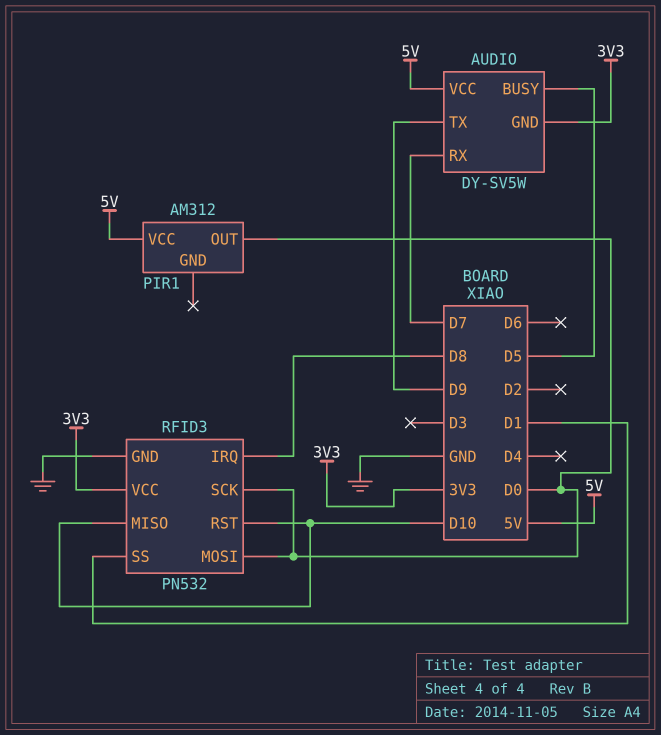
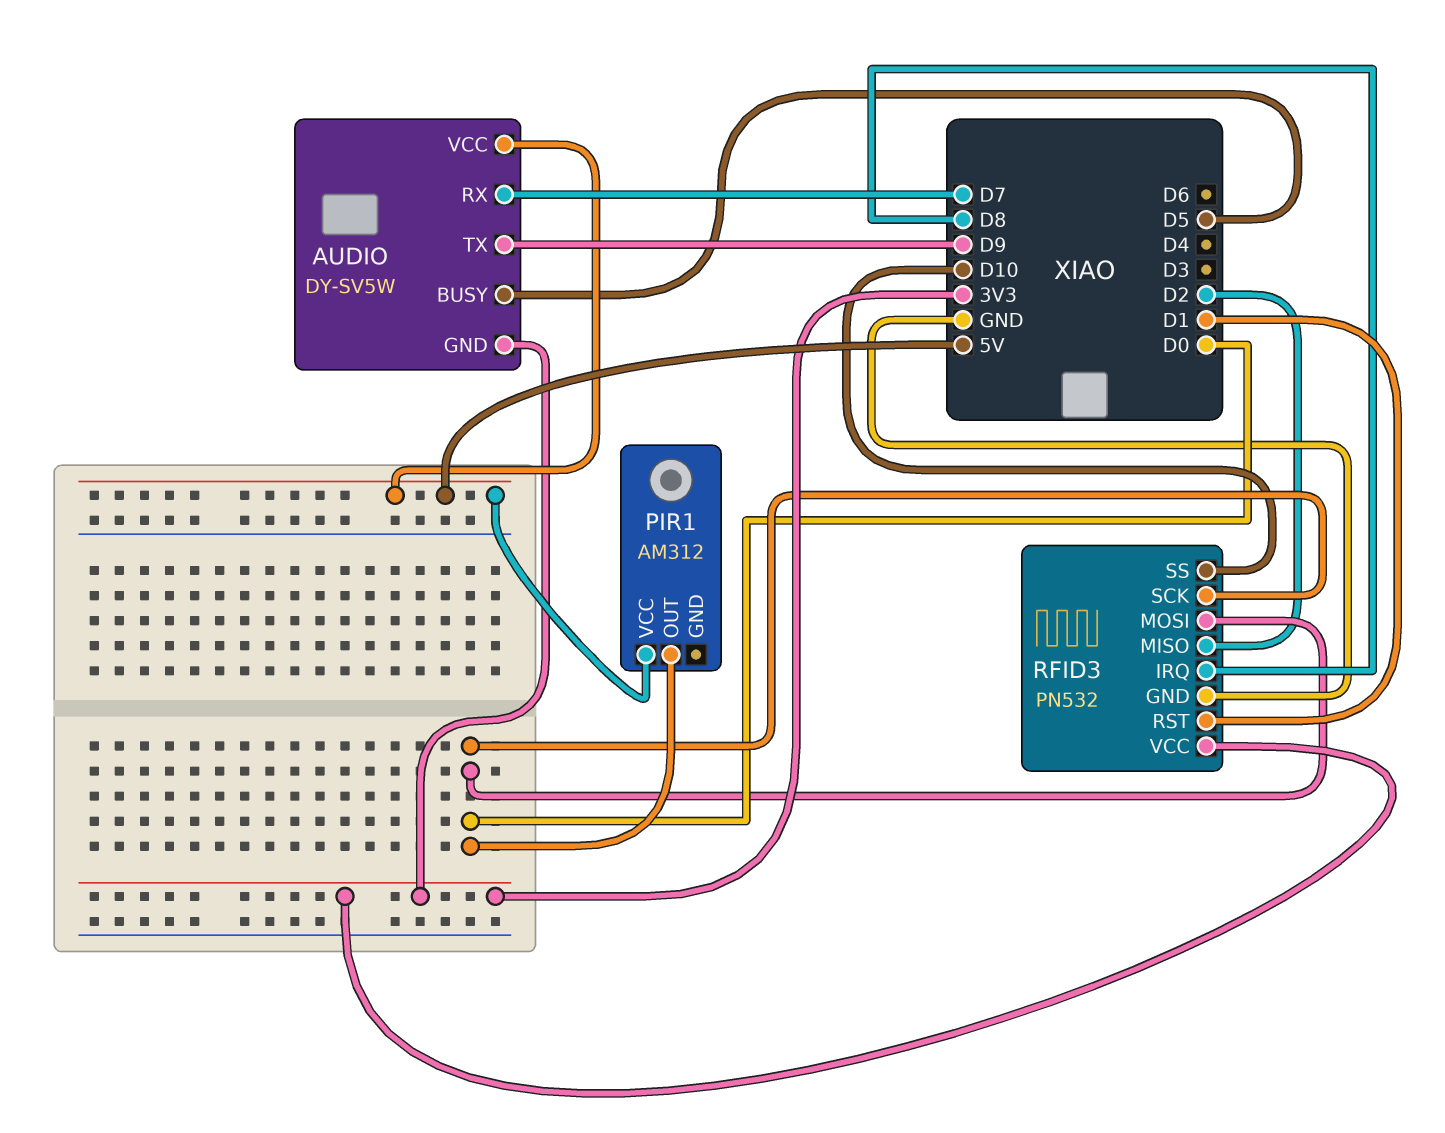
RFID3 pin MISO: D10 -> D2
RFID3 pin RST: D10 -> D1
RFID3 pin SS: D1 -> D10

